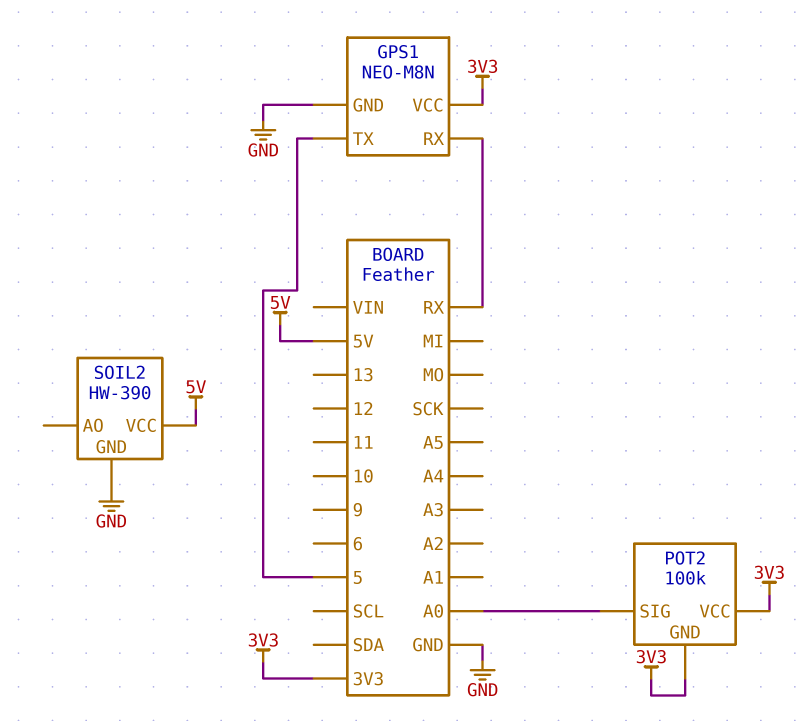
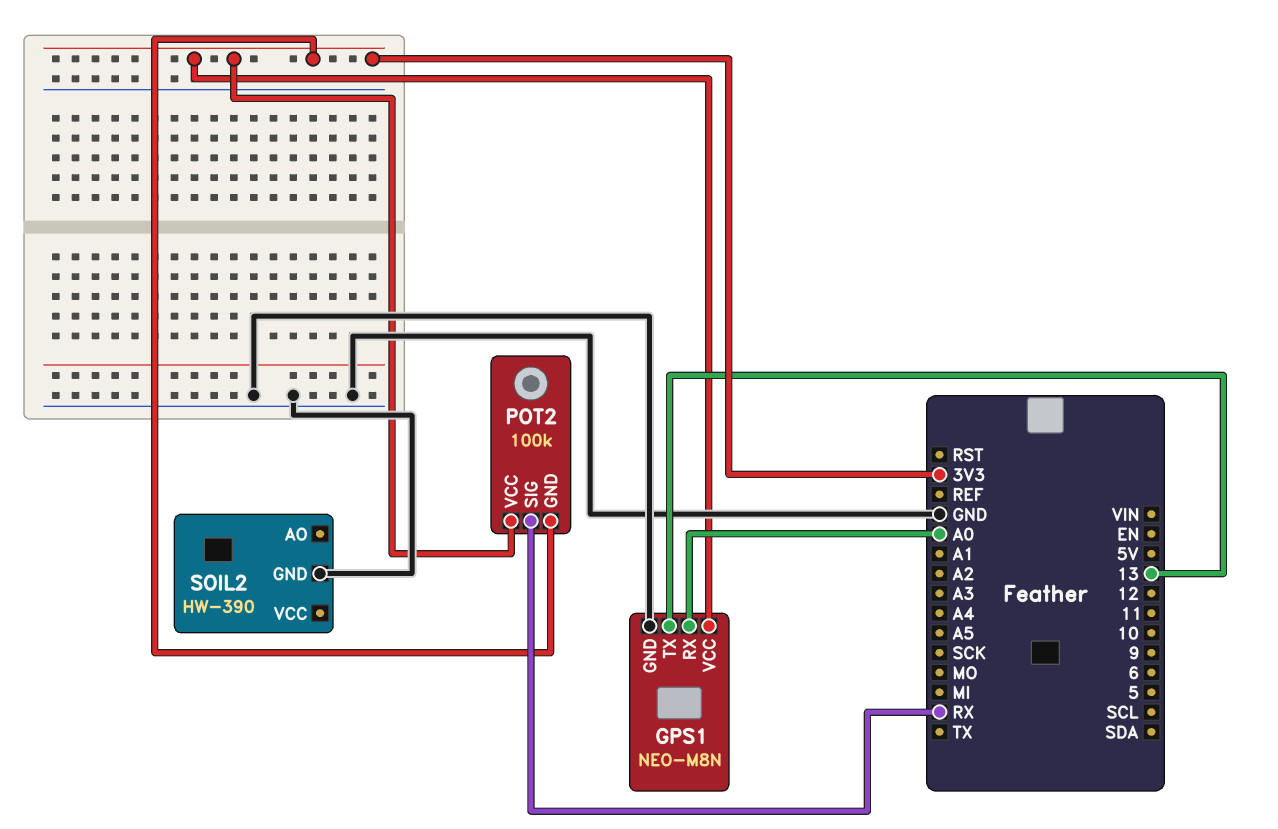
GPS1 pin RX: RX -> A0
GPS1 pin TX: 5 -> 13
POT2 pin SIG: A0 -> RX
SOIL2 pin VCC: 5V -> none

